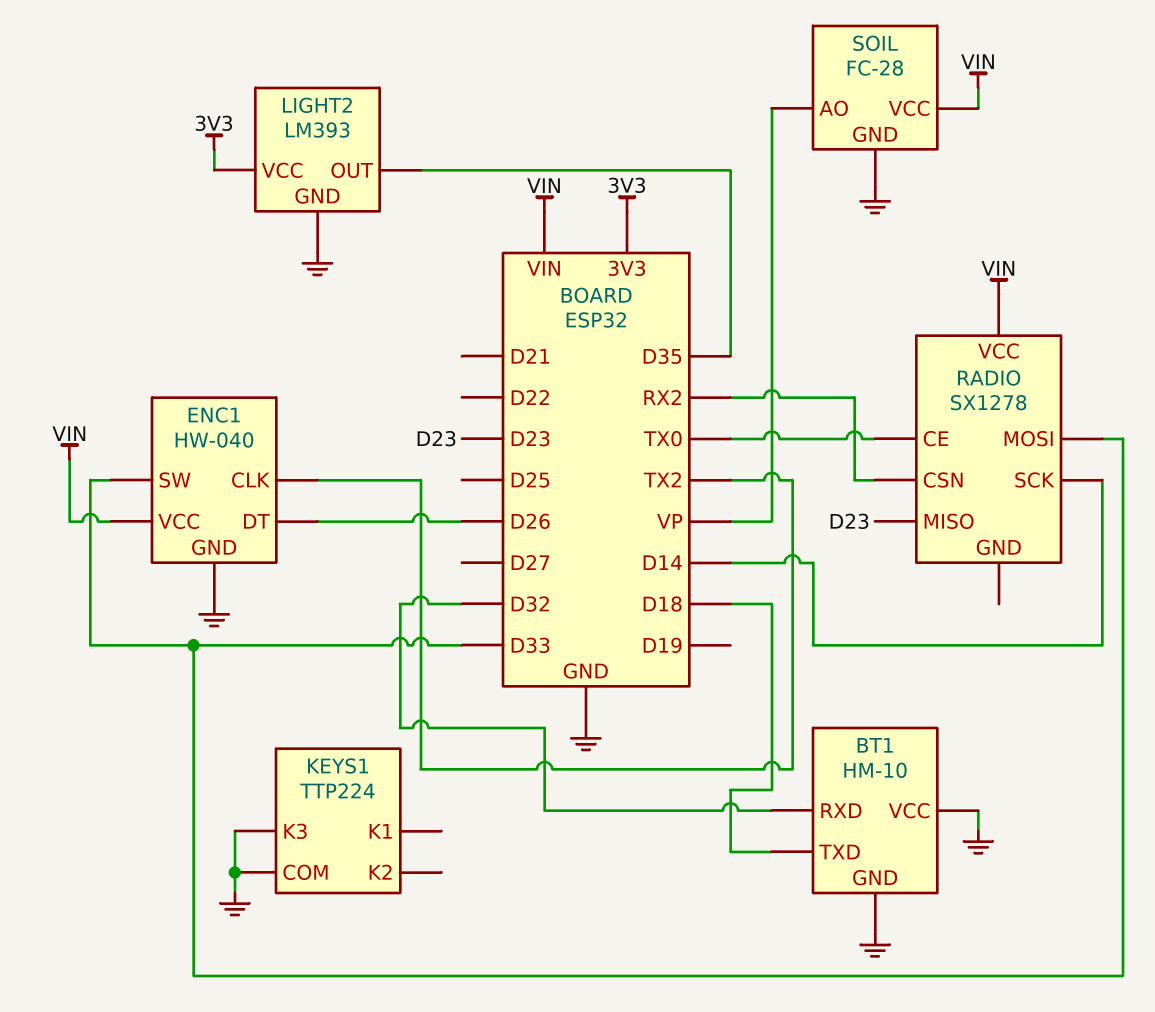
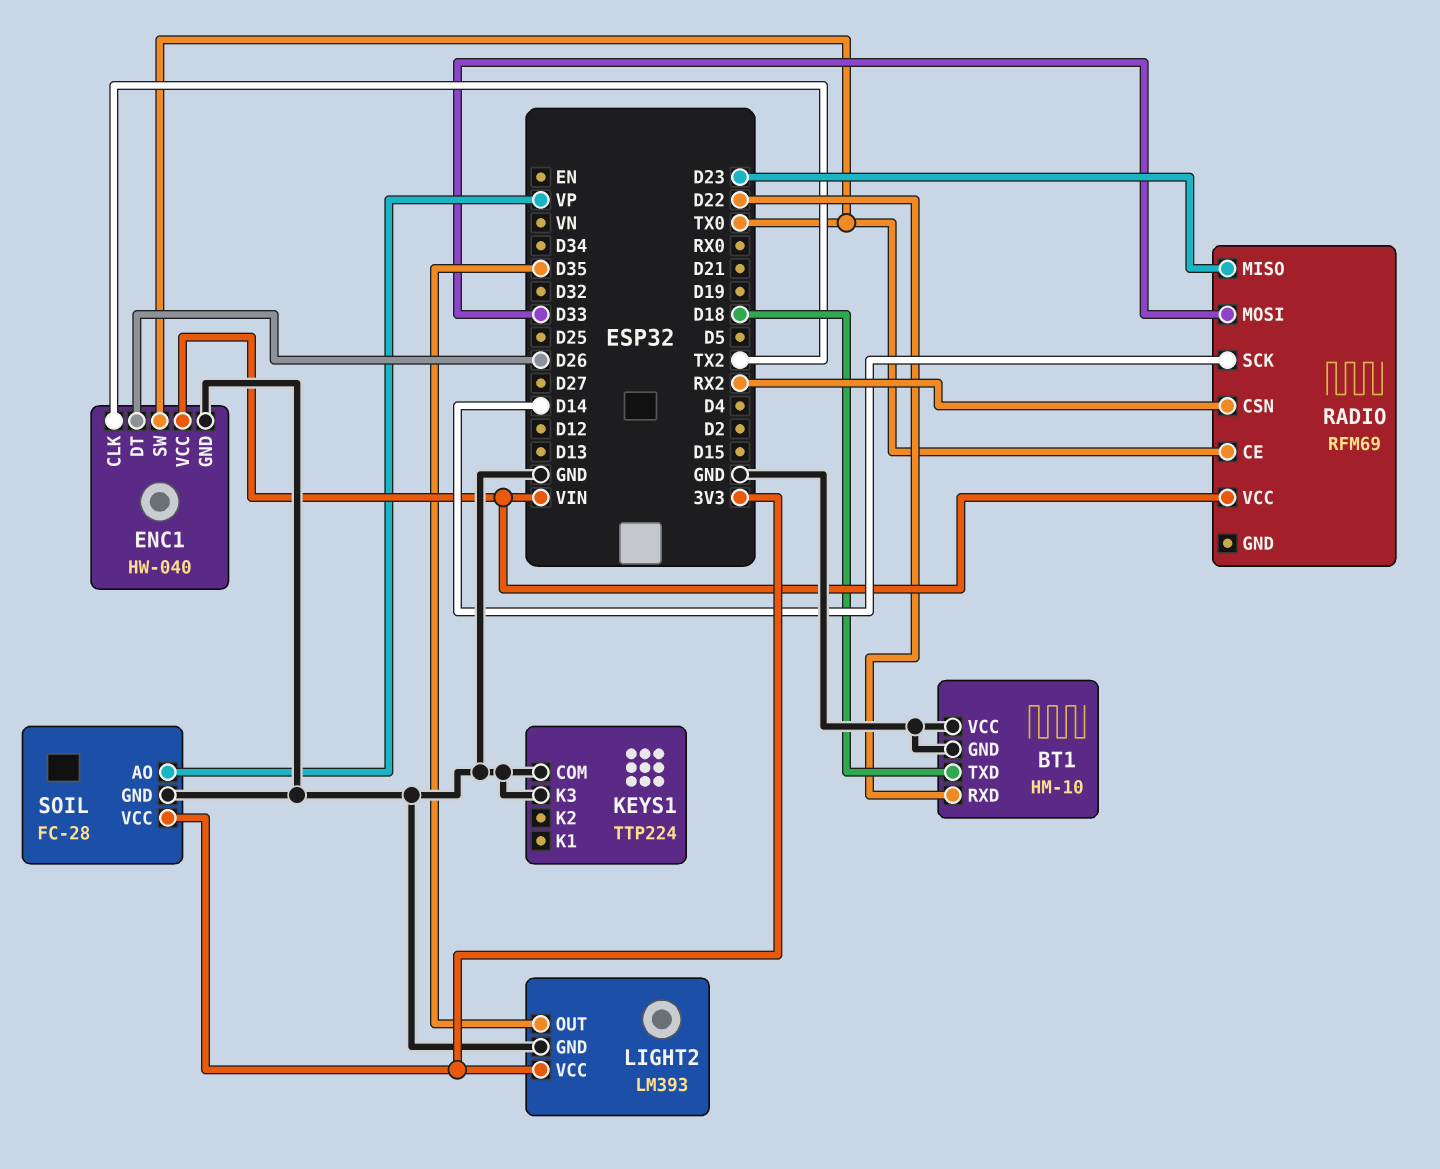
BT1 pin RXD: D32 -> D22
ENC1 pin SW: D33 -> TX0
RADIO: SX1278 -> RFM69
SOIL pin VCC: VIN -> 3V3

